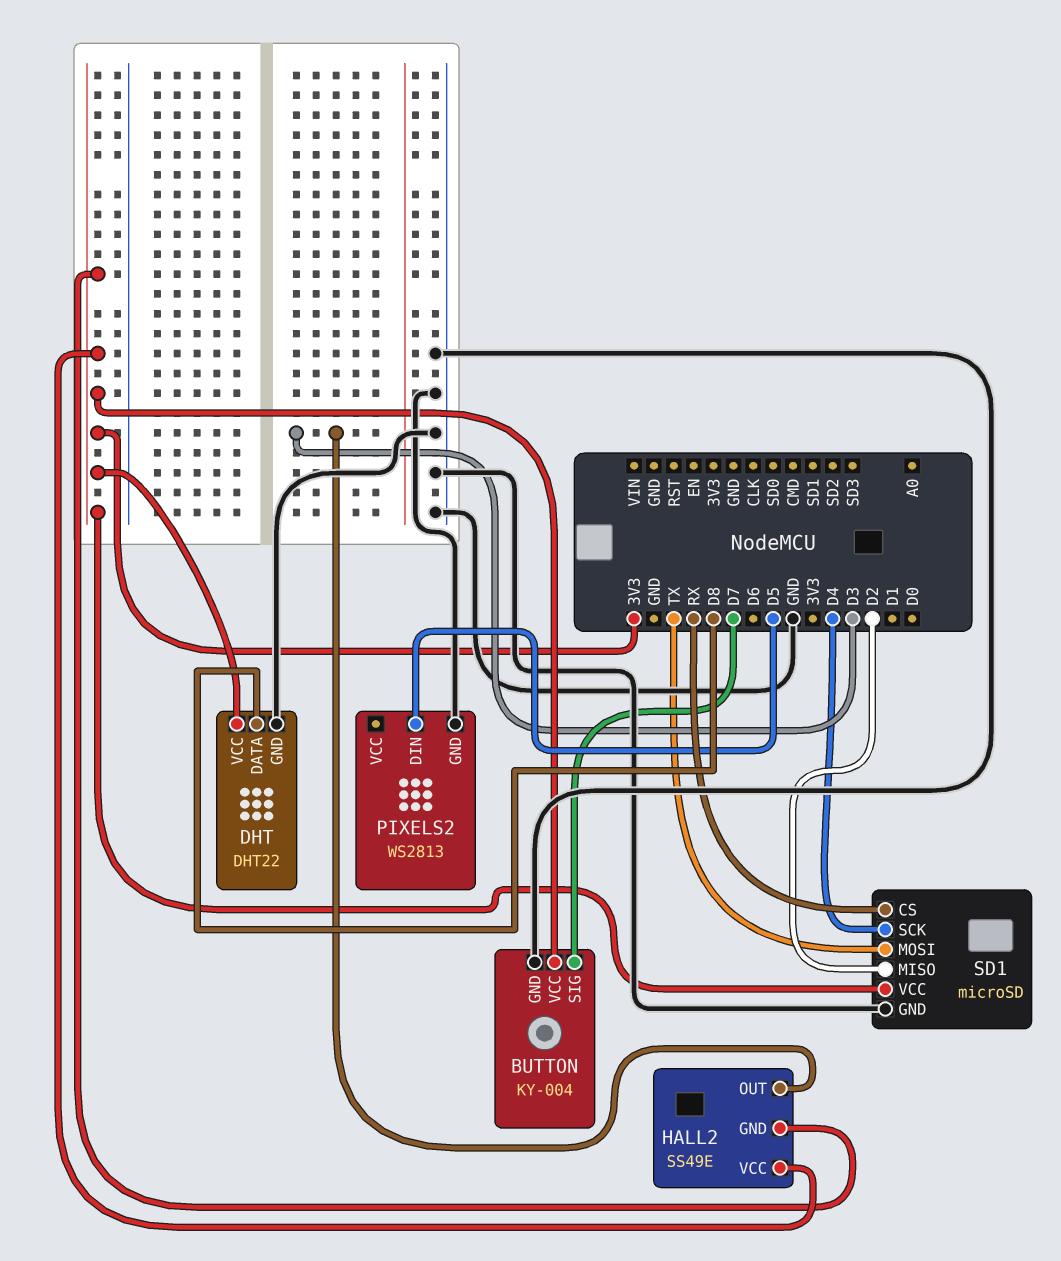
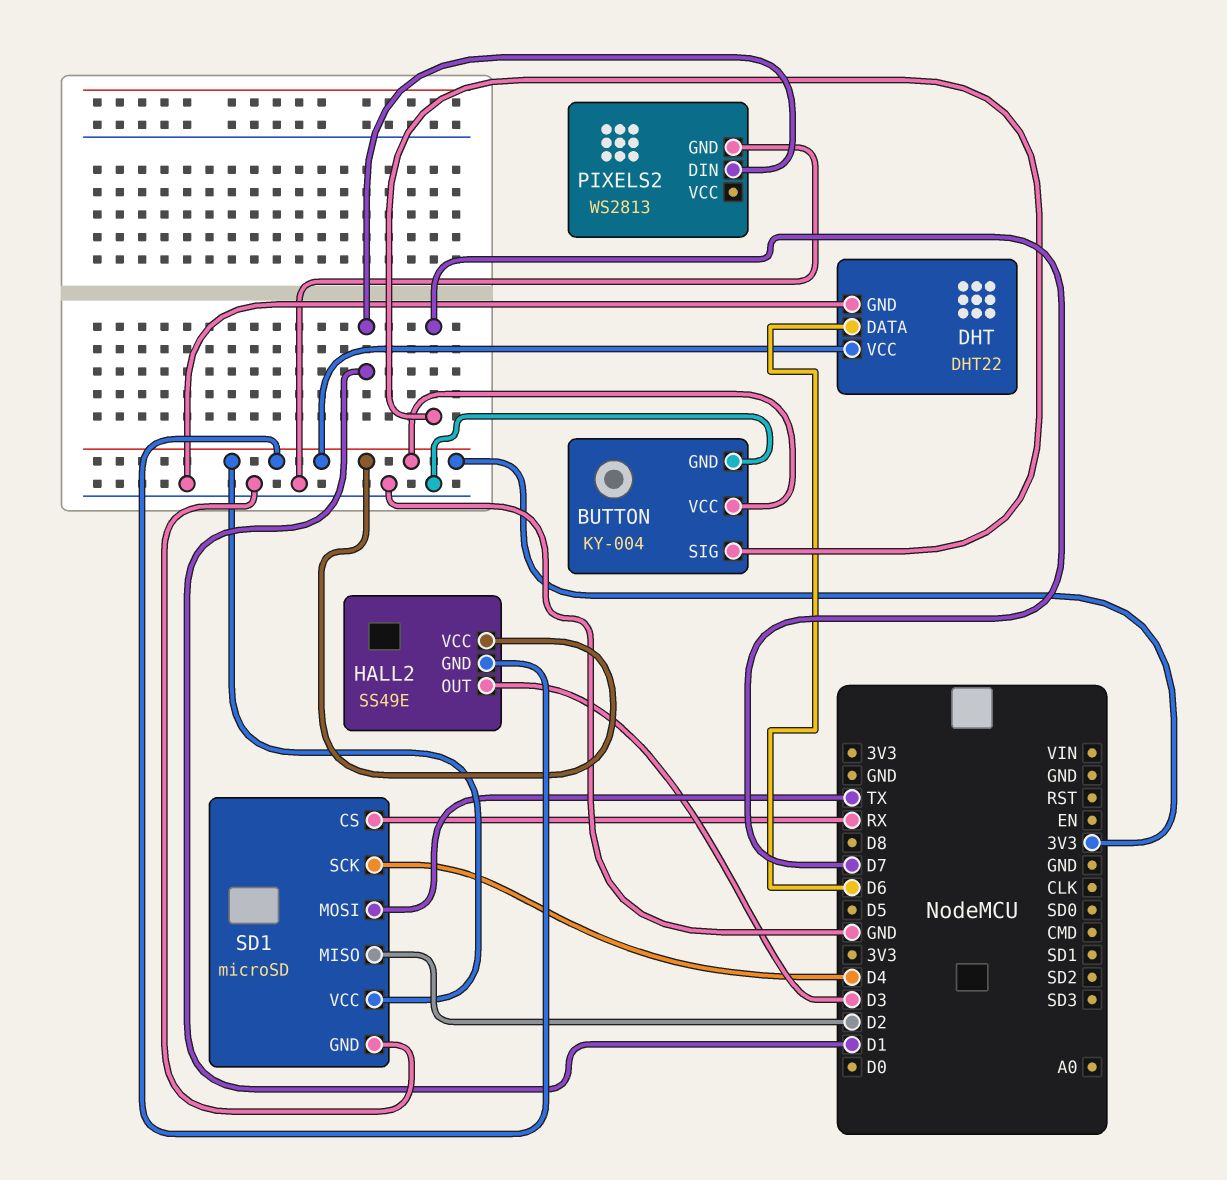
DHT pin DATA: D8 -> D6
PIXELS2 pin DIN: D5 -> D1

